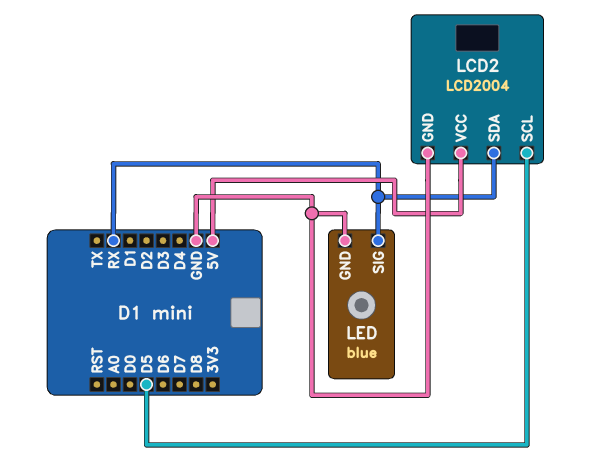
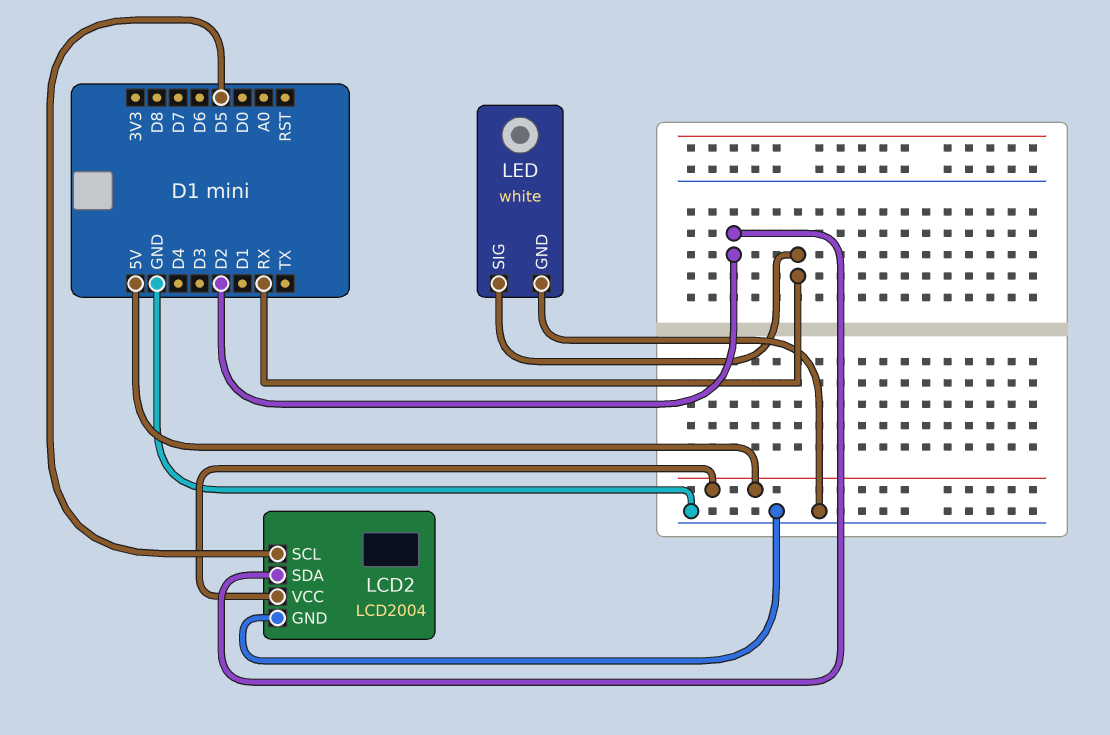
LCD2 pin SDA: RX -> D2
LED: blue -> white

